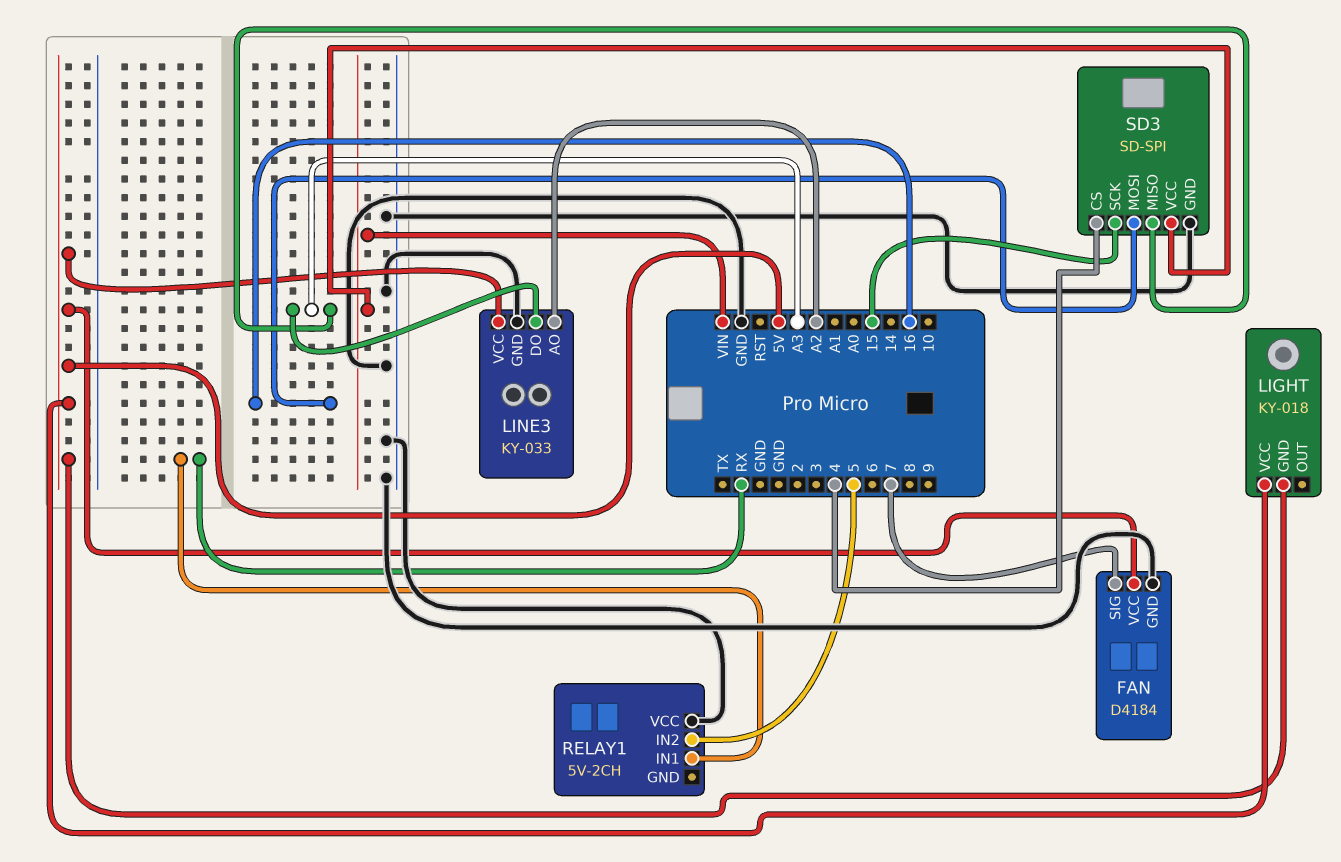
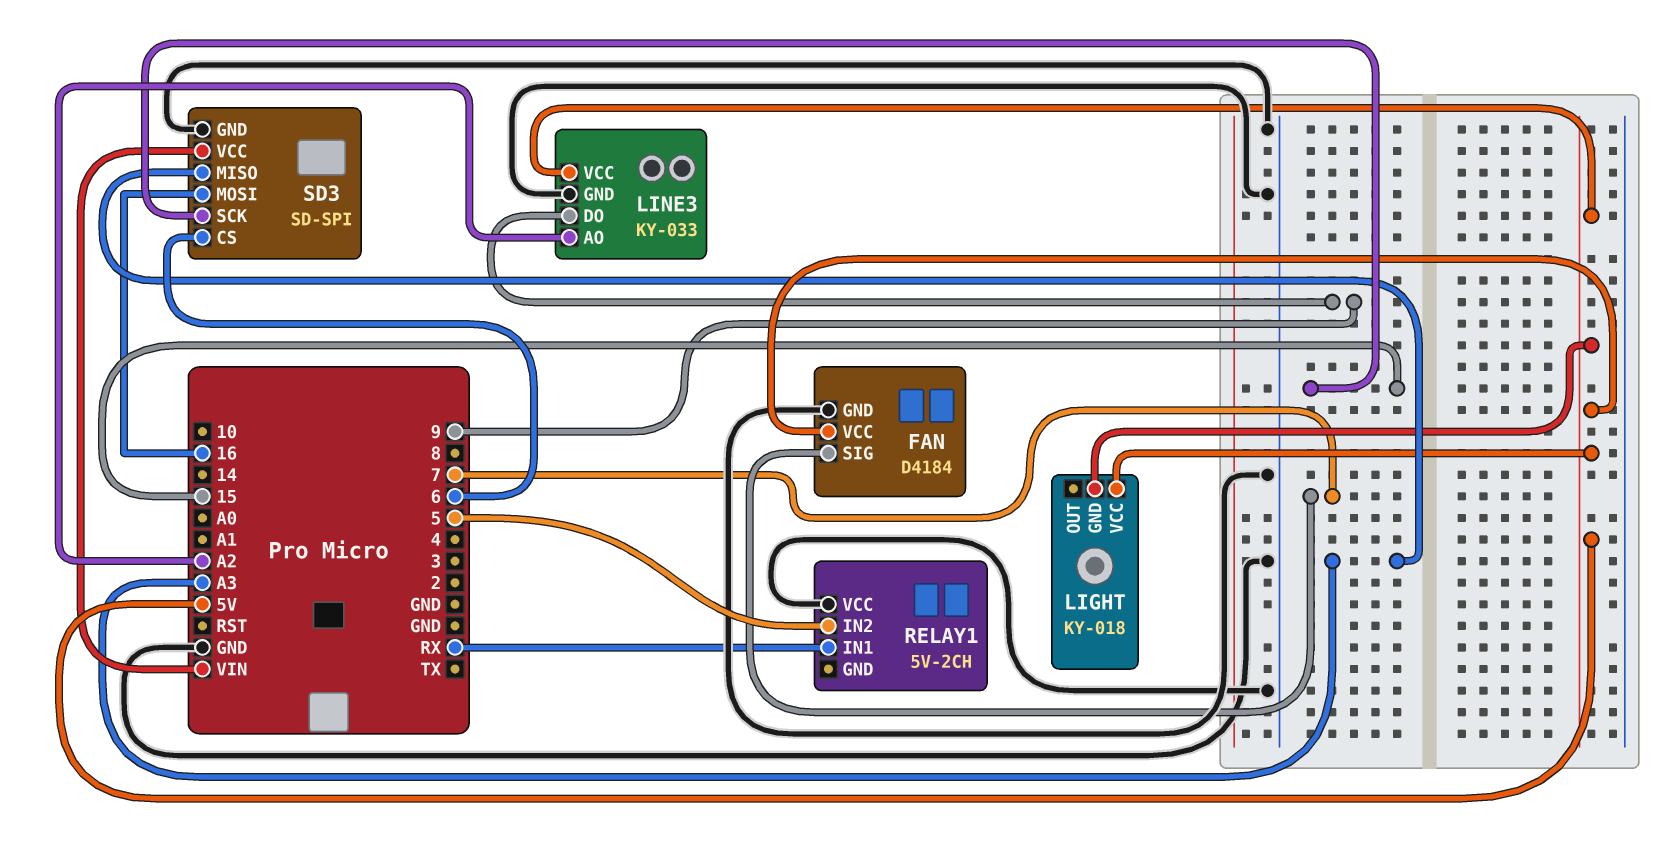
LINE3 pin DO: A3 -> 9
SD3 pin CS: 4 -> 6

